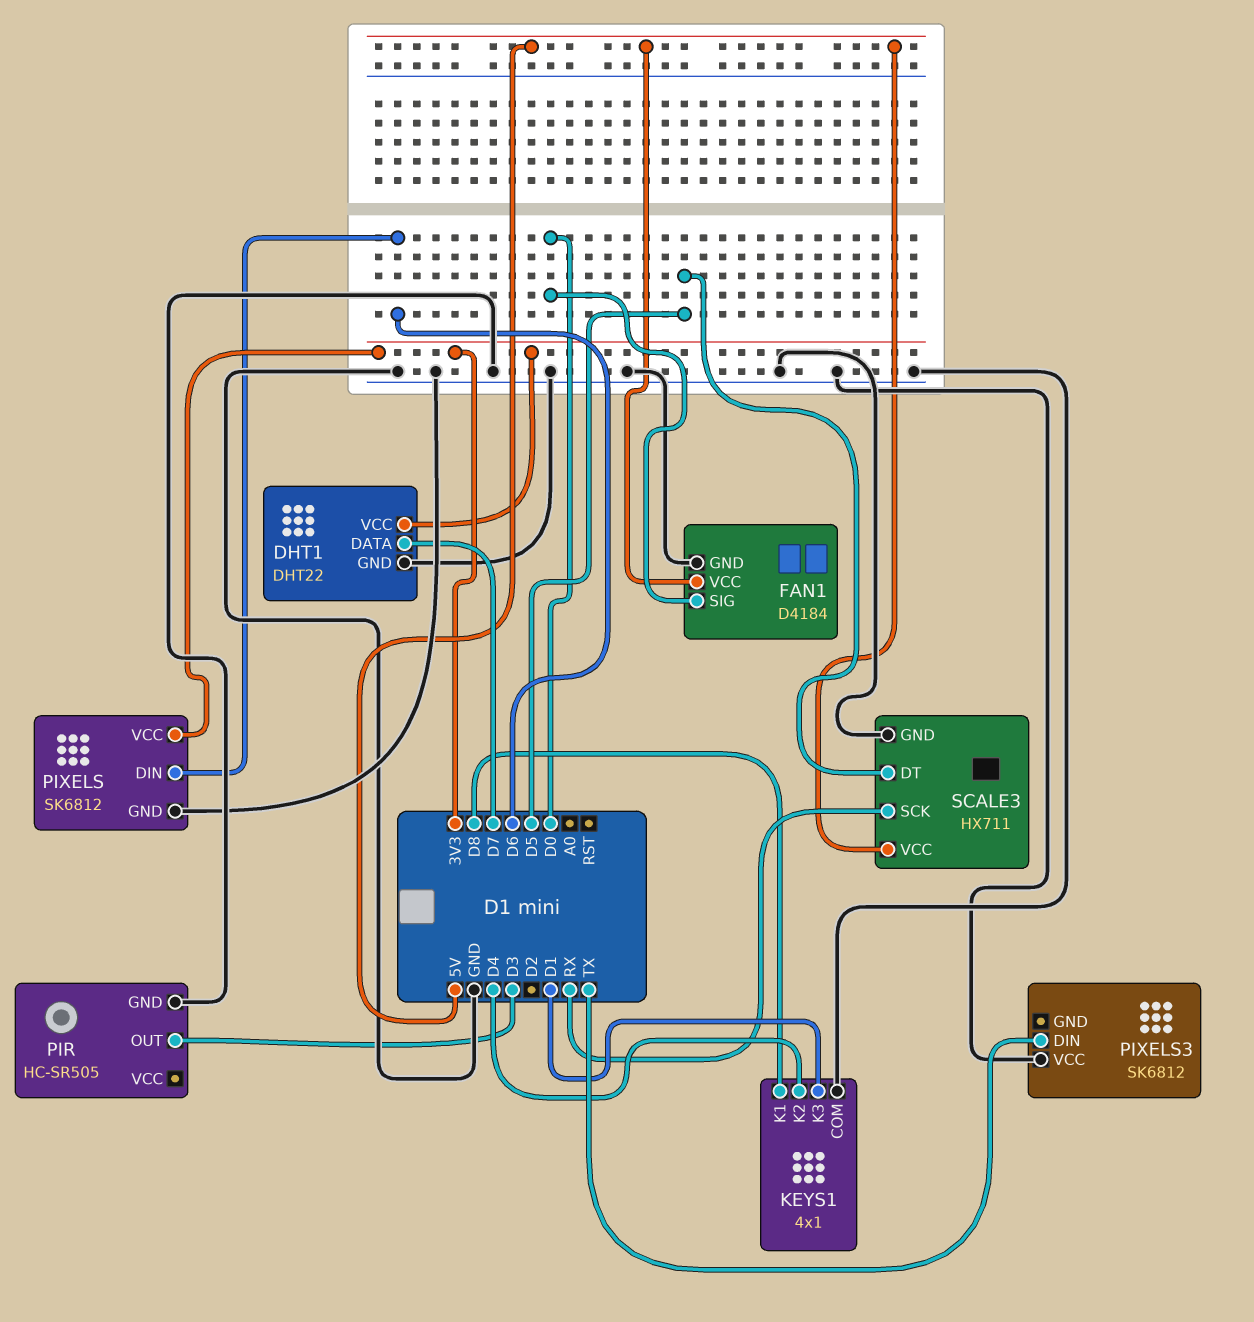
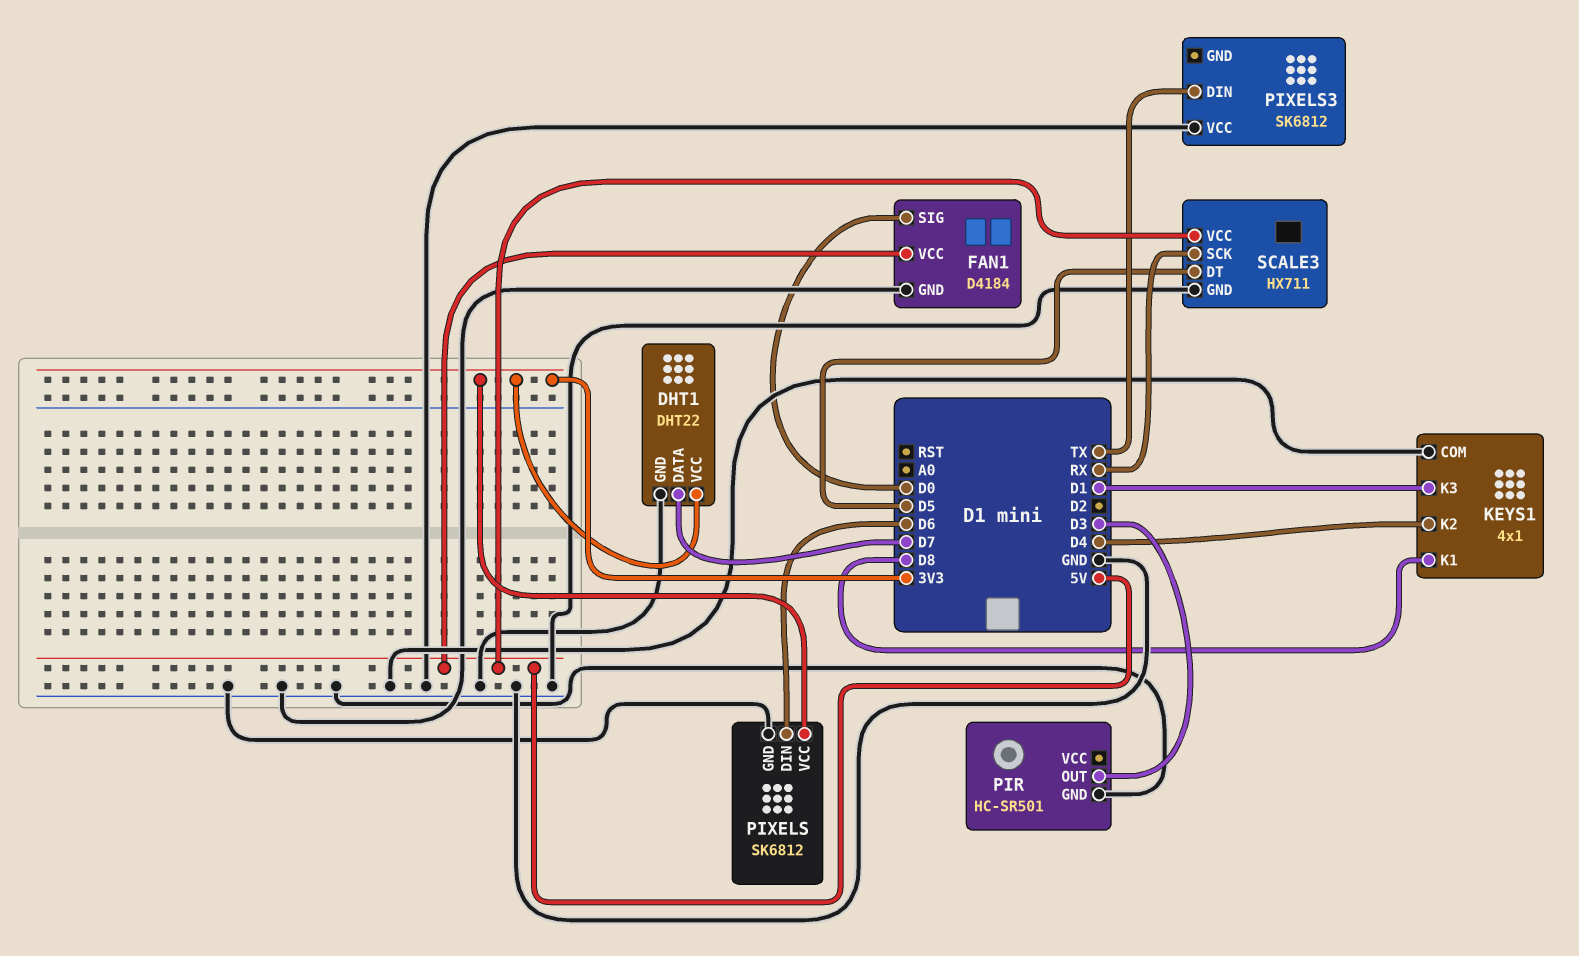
PIR: HC-SR505 -> HC-SR501

